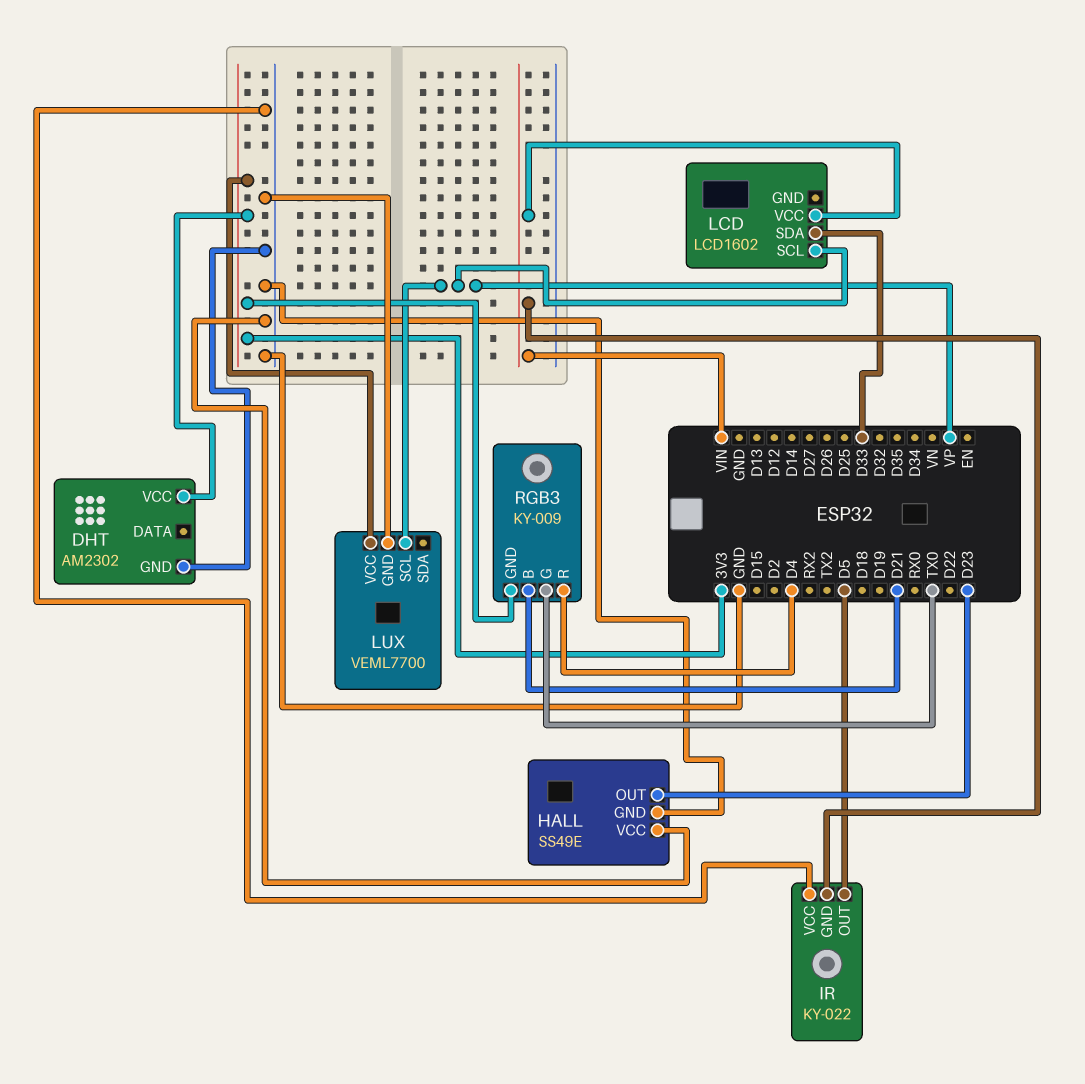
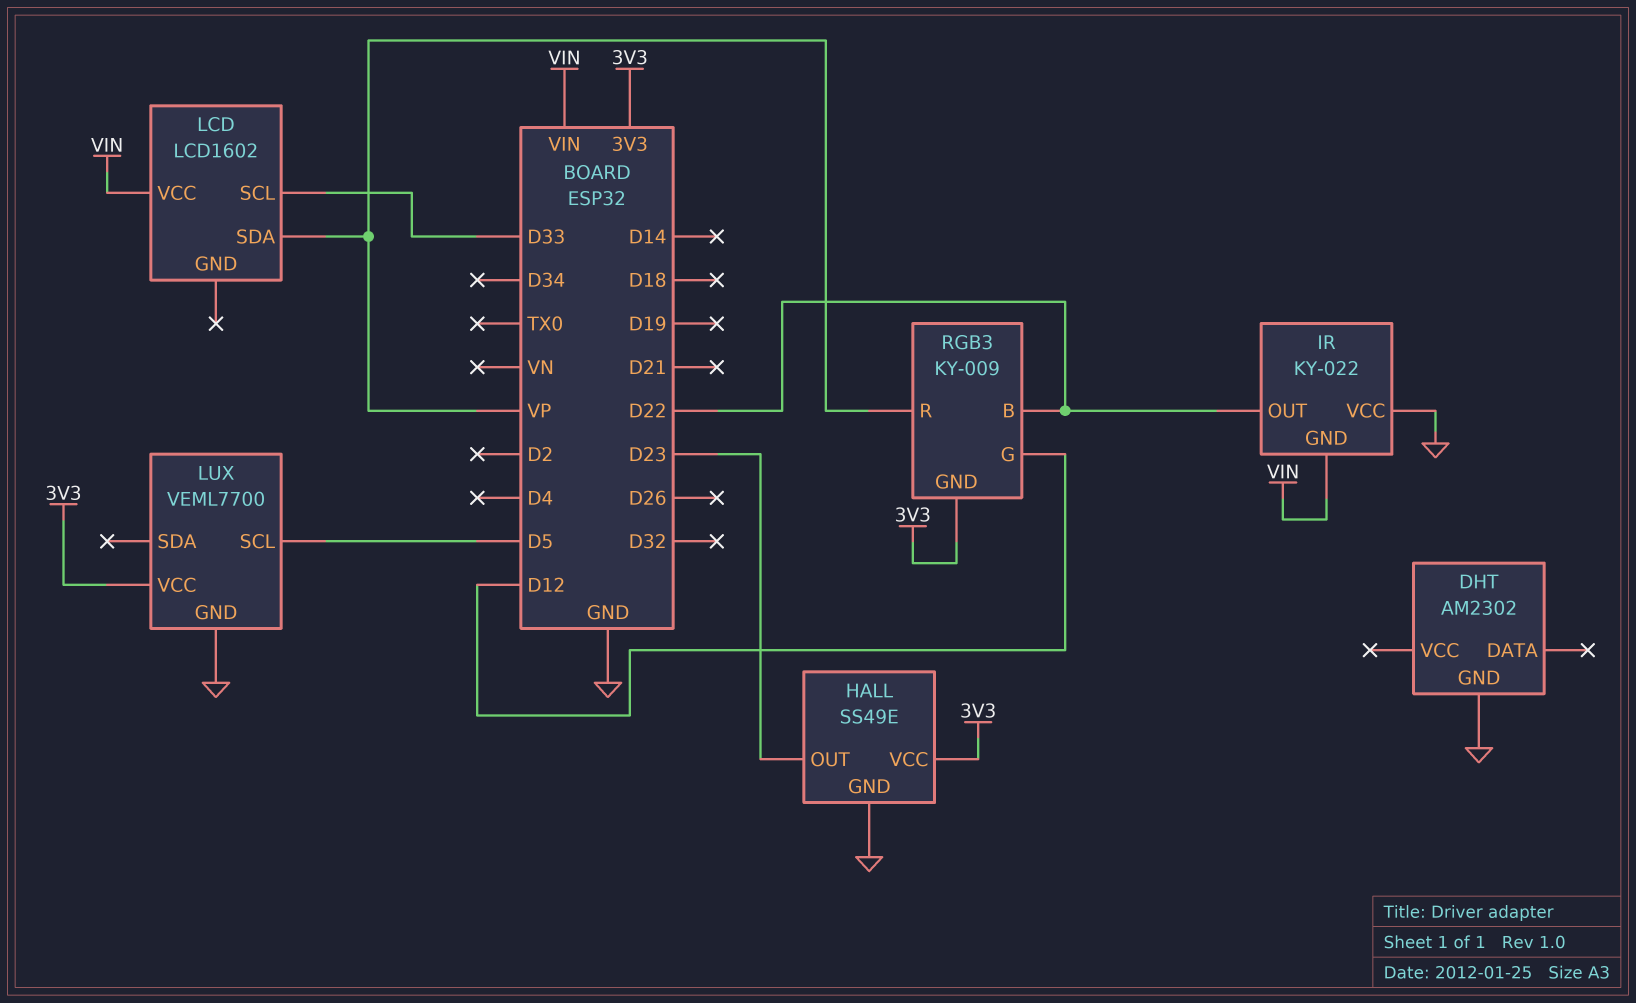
DHT pin VCC: 3V3 -> none
HALL pin VCC: GND -> 3V3
IR pin OUT: D5 -> D22
LCD pin SCL: VP -> D33
LCD pin SDA: D33 -> VP
LUX pin SCL: VP -> D5
RGB3 pin B: D21 -> D22
RGB3 pin G: TX0 -> D12
RGB3 pin R: D4 -> VP

